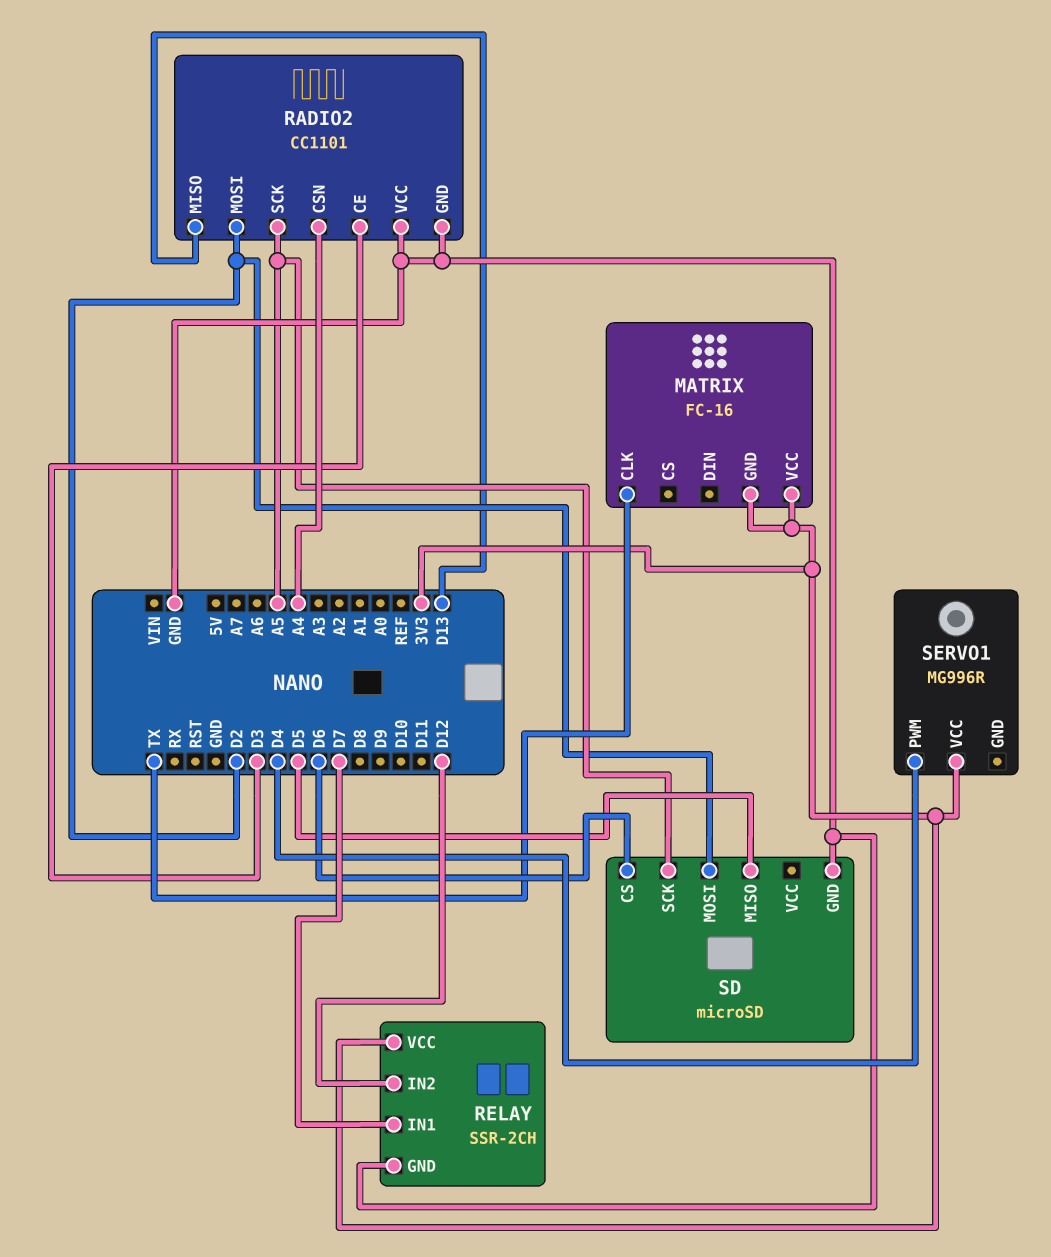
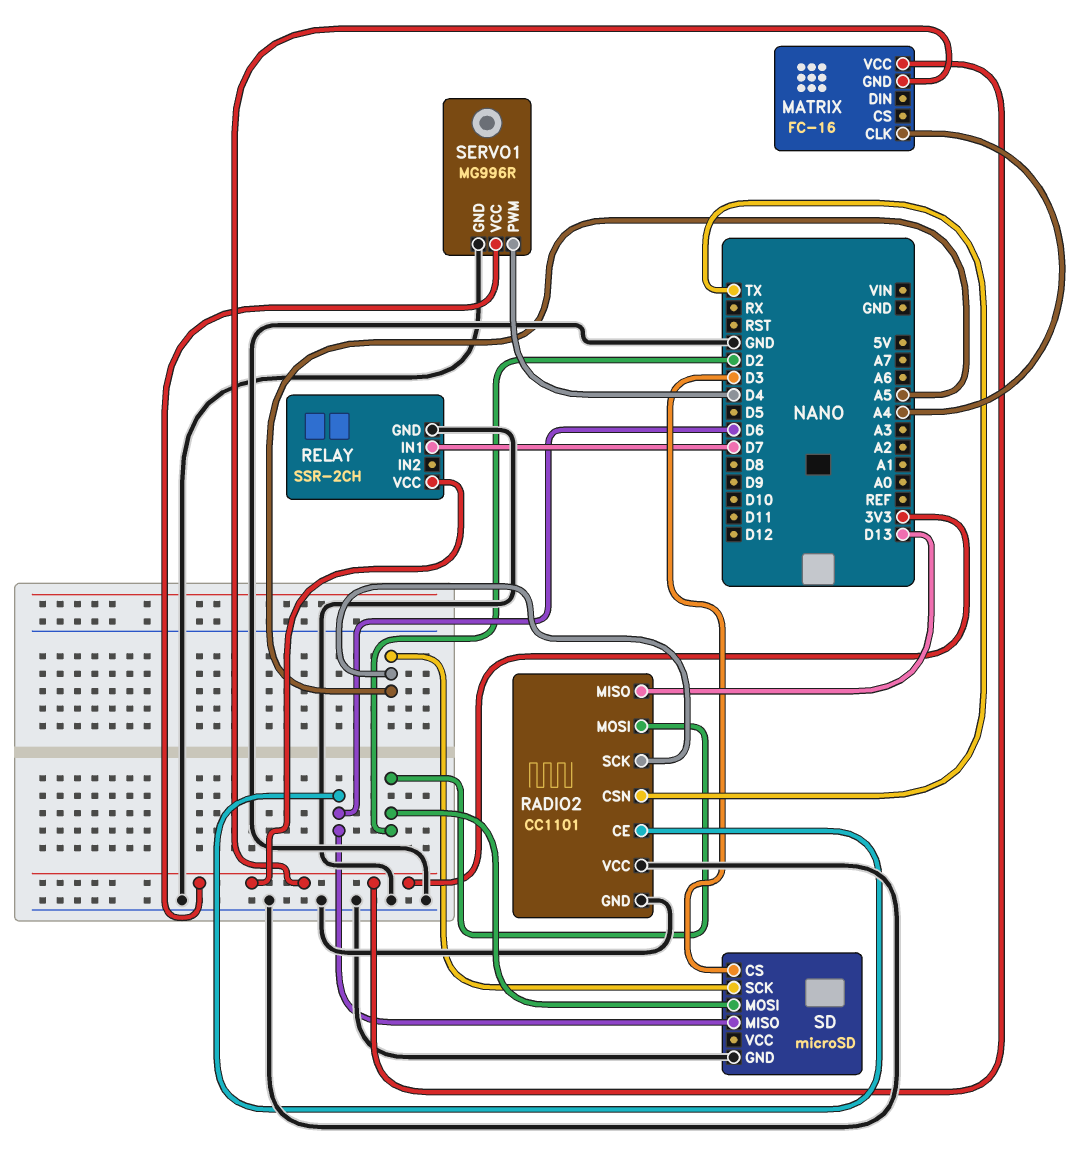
MATRIX pin CLK: TX -> A4
RADIO2 pin CE: D3 -> D6
RADIO2 pin CSN: A4 -> TX
RELAY pin IN2: D12 -> none
SD pin CS: D6 -> D3
SD pin MISO: D5 -> D6
SERVO1 pin GND: none -> GND

